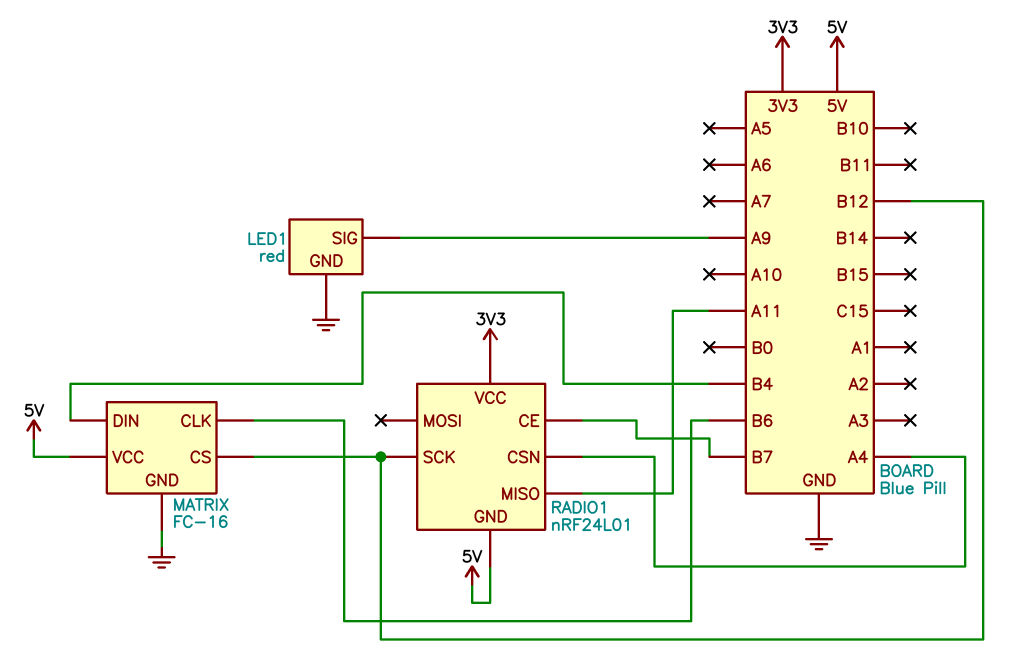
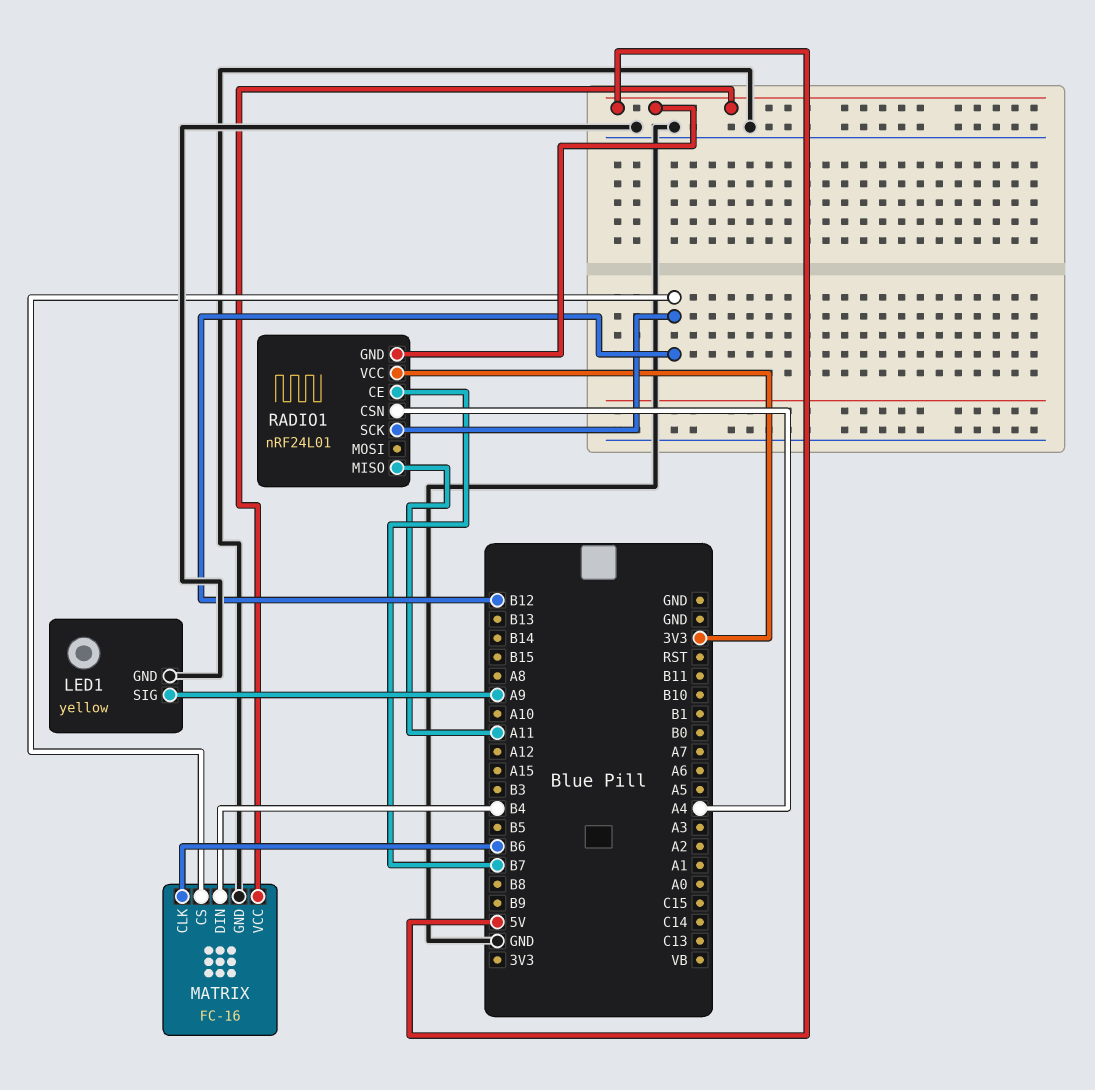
LED1: red -> yellow

